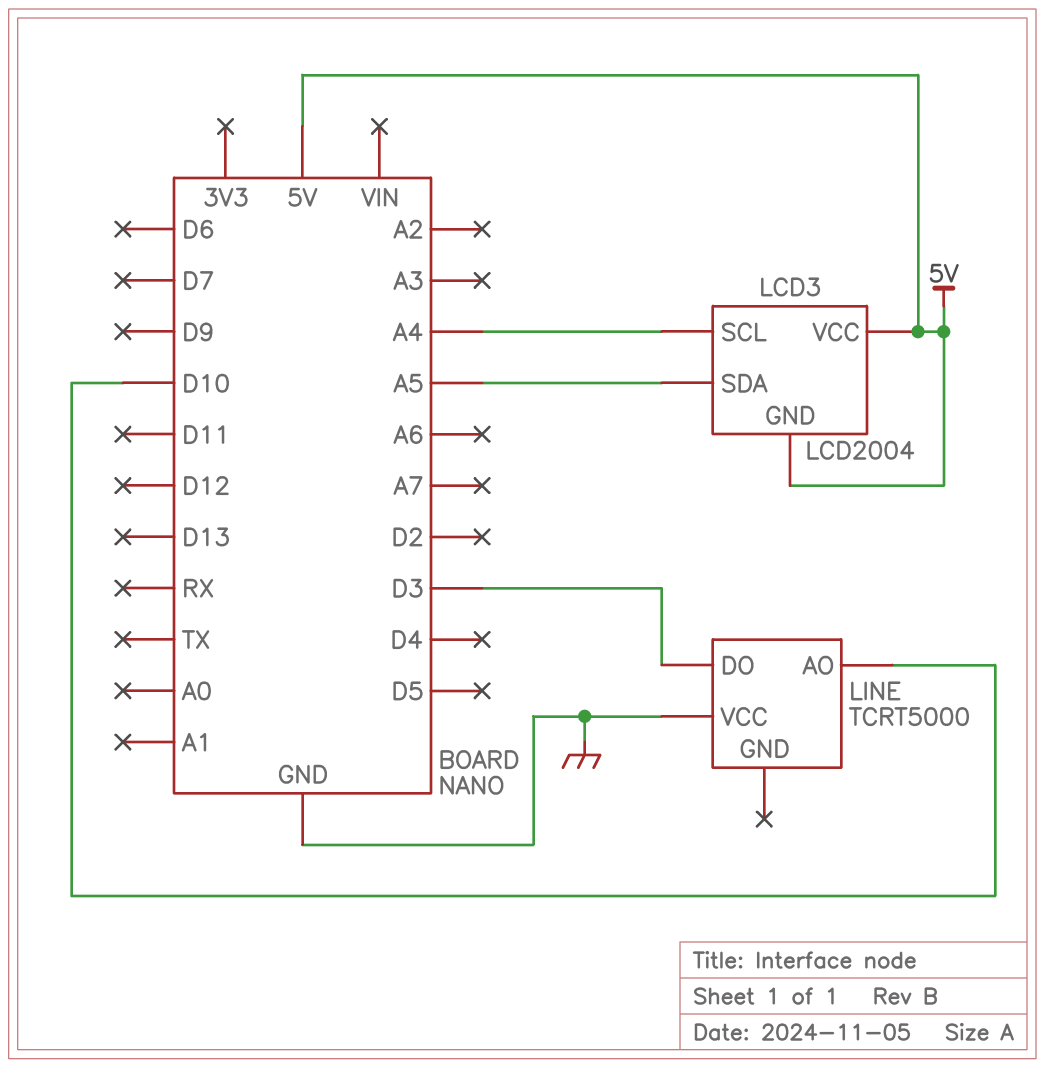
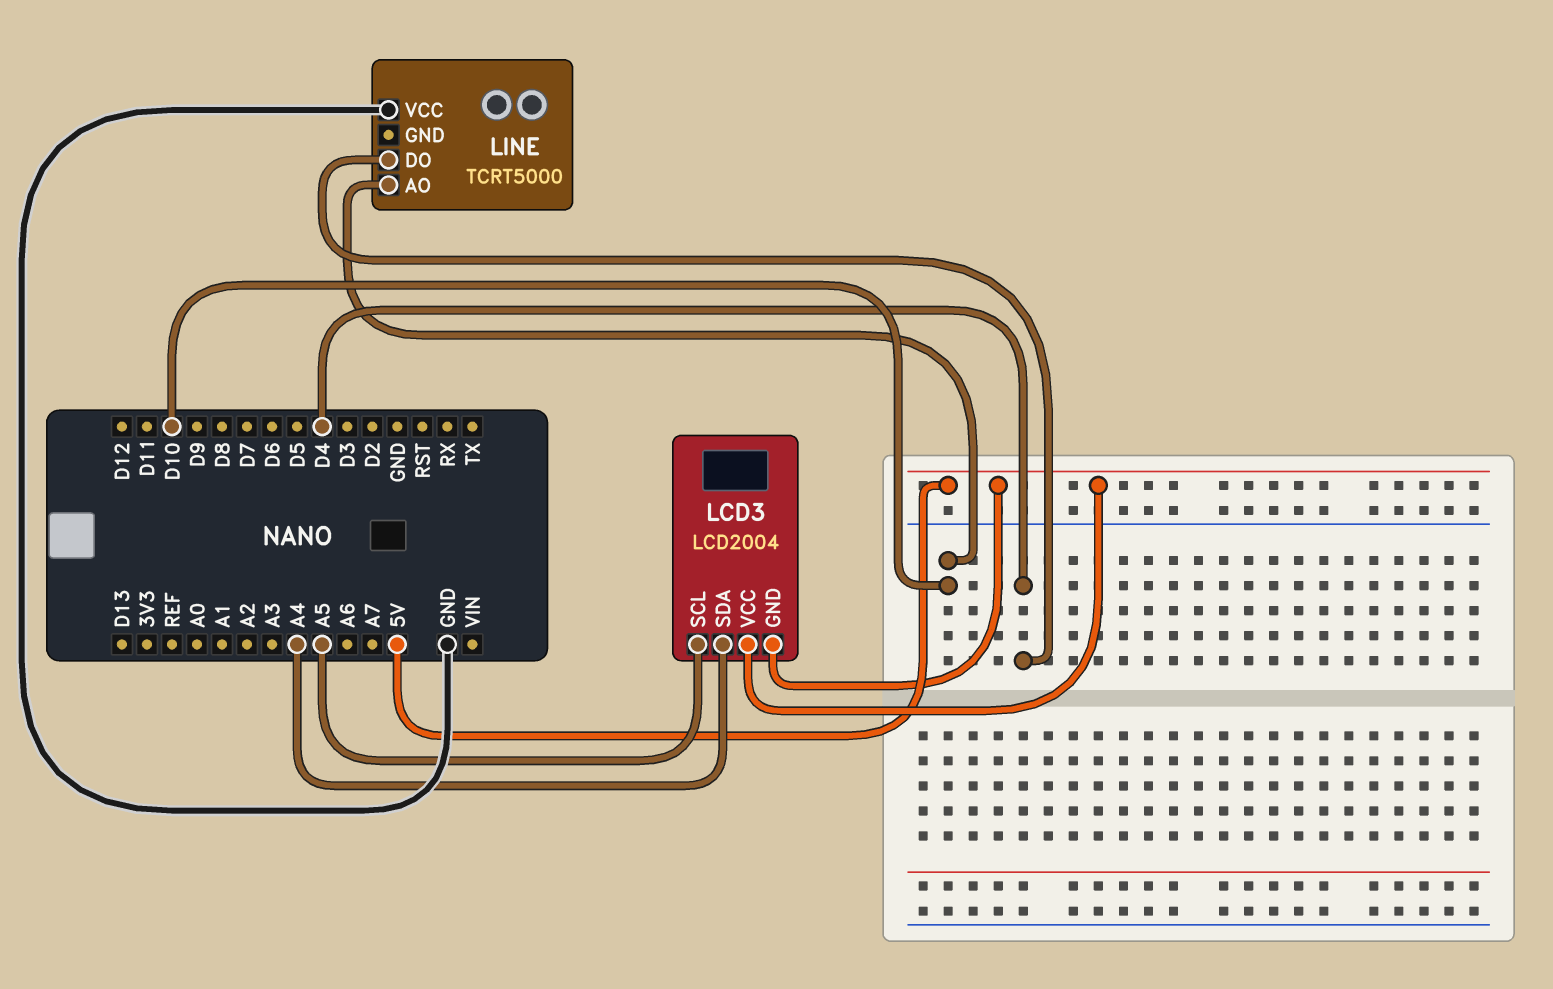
LCD3 pin SCL: A4 -> A5
LCD3 pin SDA: A5 -> A4
LINE pin DO: D3 -> D4

